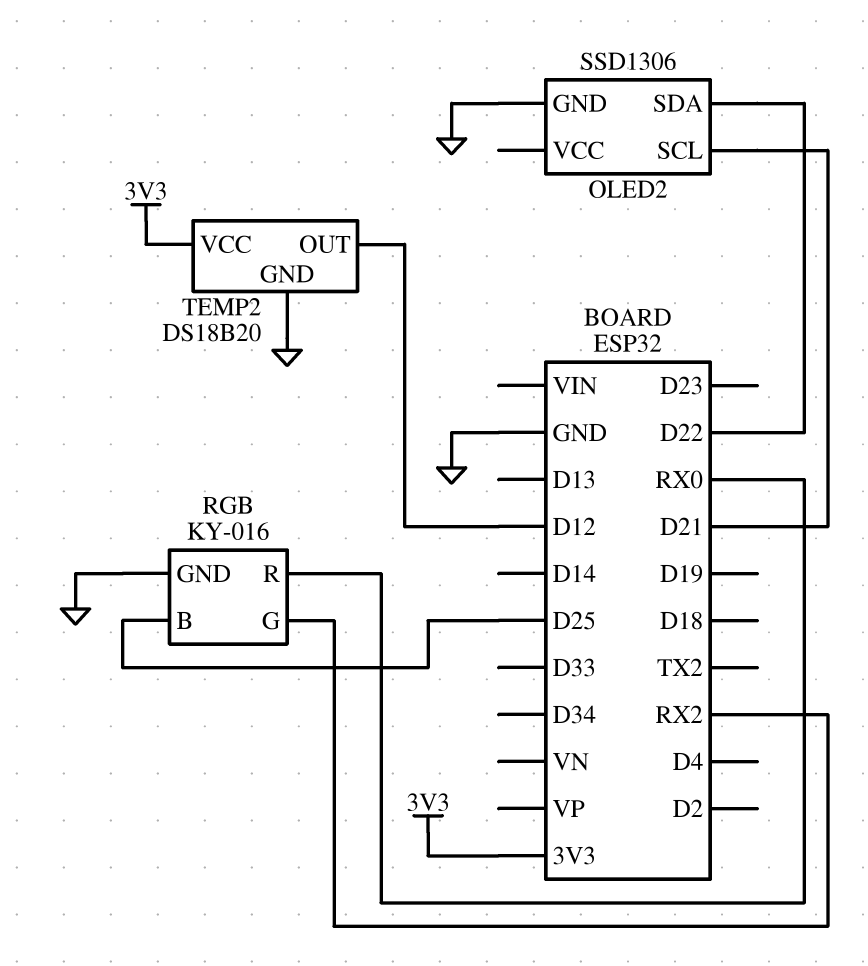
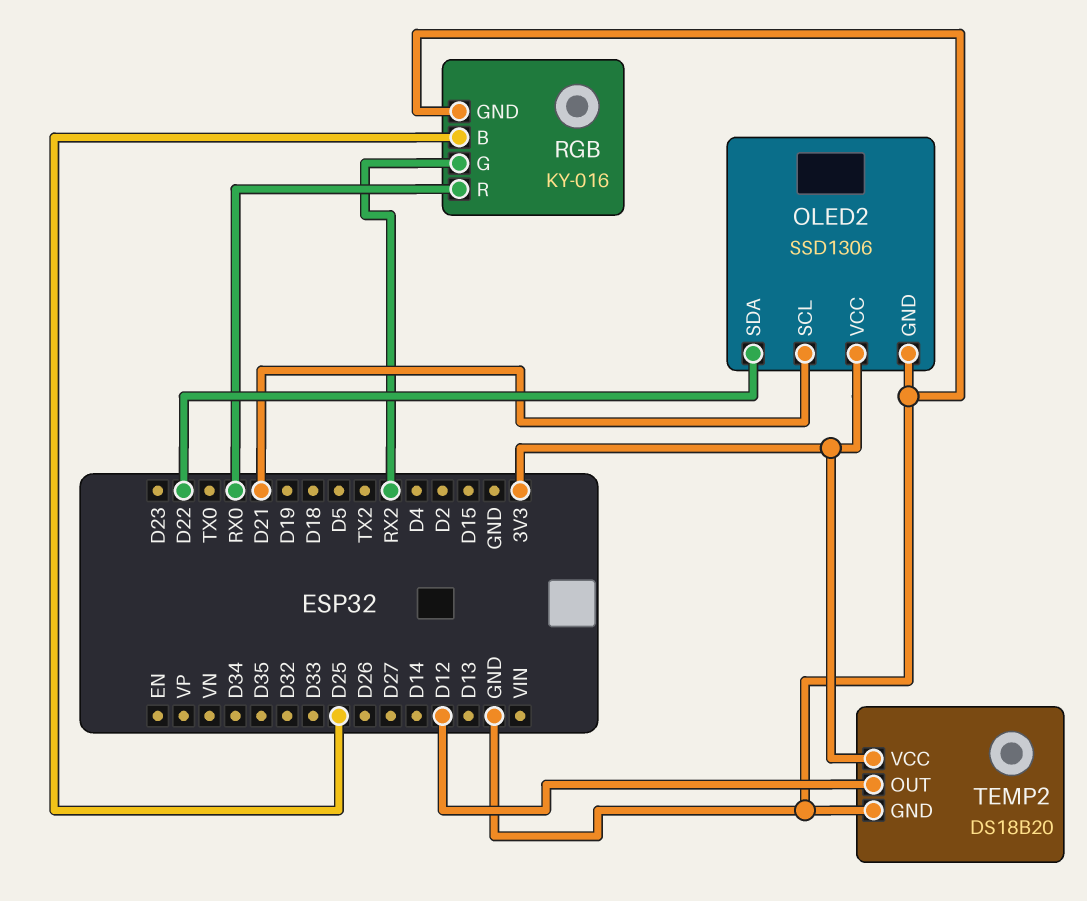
OLED2 pin VCC: none -> 3V3

